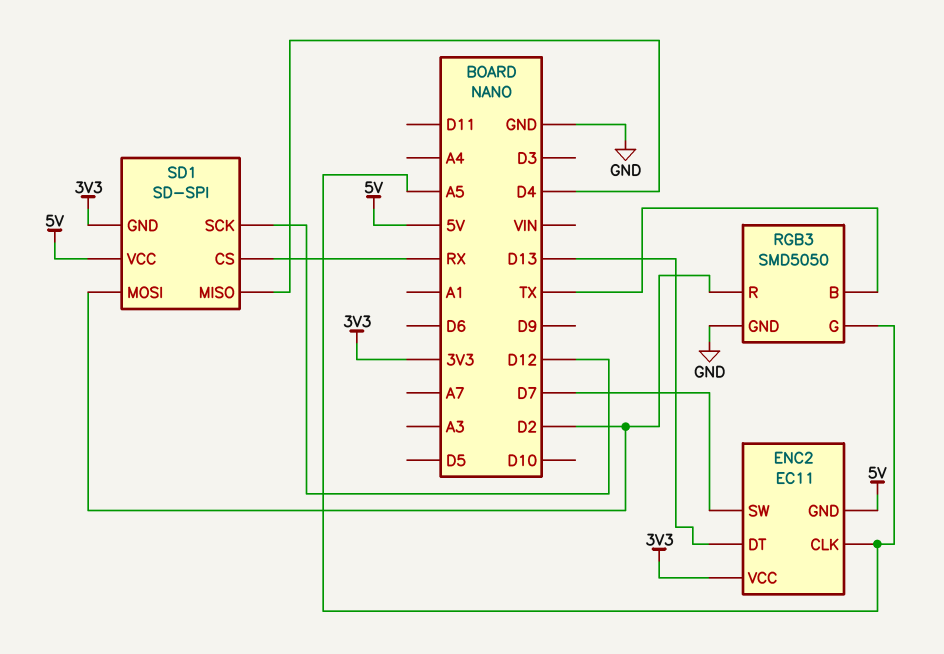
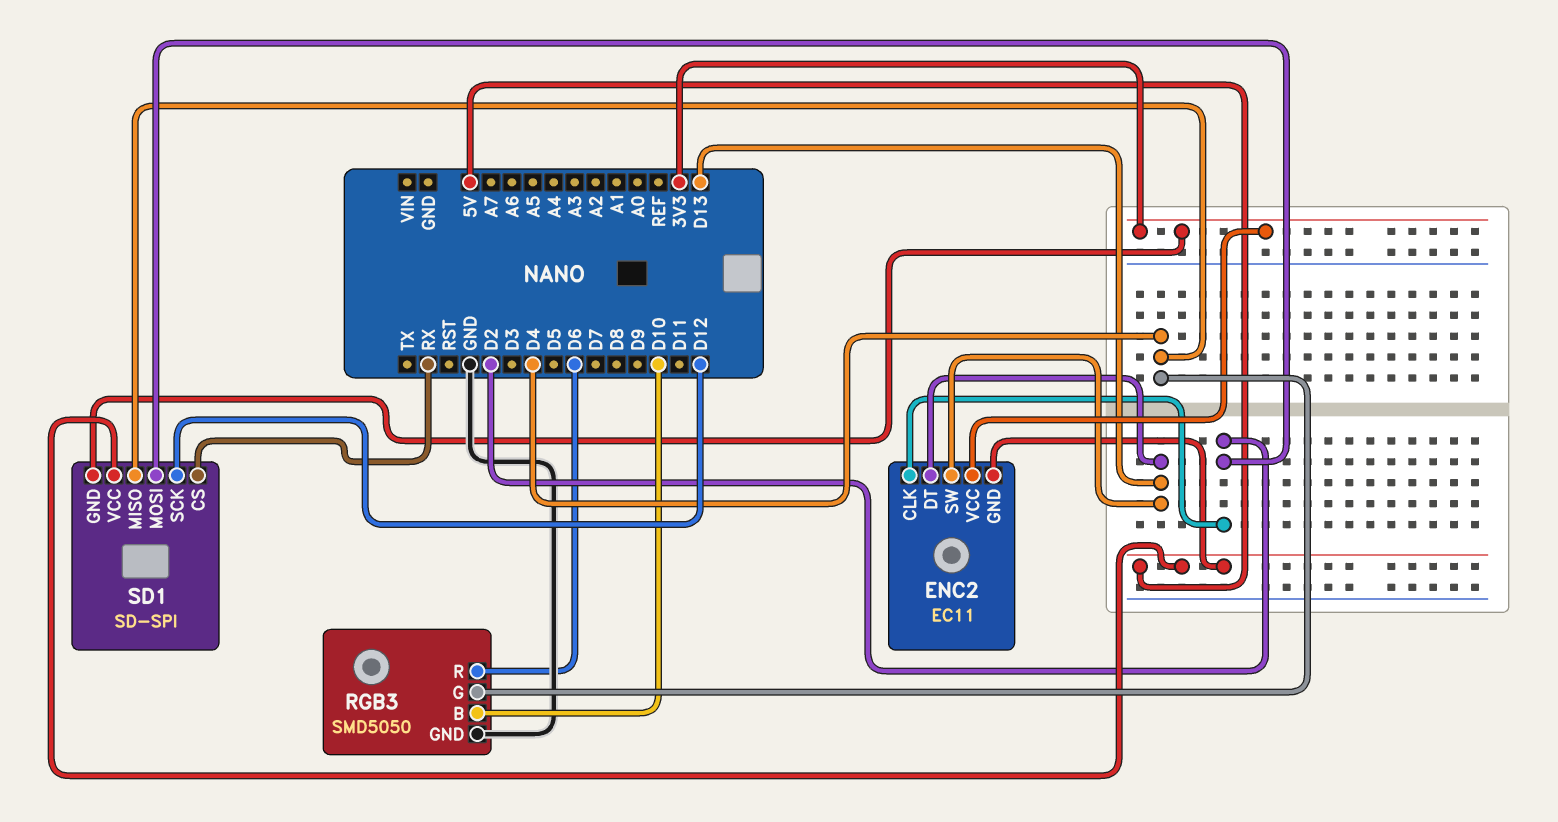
ENC2 pin CLK: A5 -> D2
ENC2 pin SW: D7 -> D13
RGB3 pin B: TX -> D10
RGB3 pin G: A5 -> D4
RGB3 pin R: D2 -> D6

